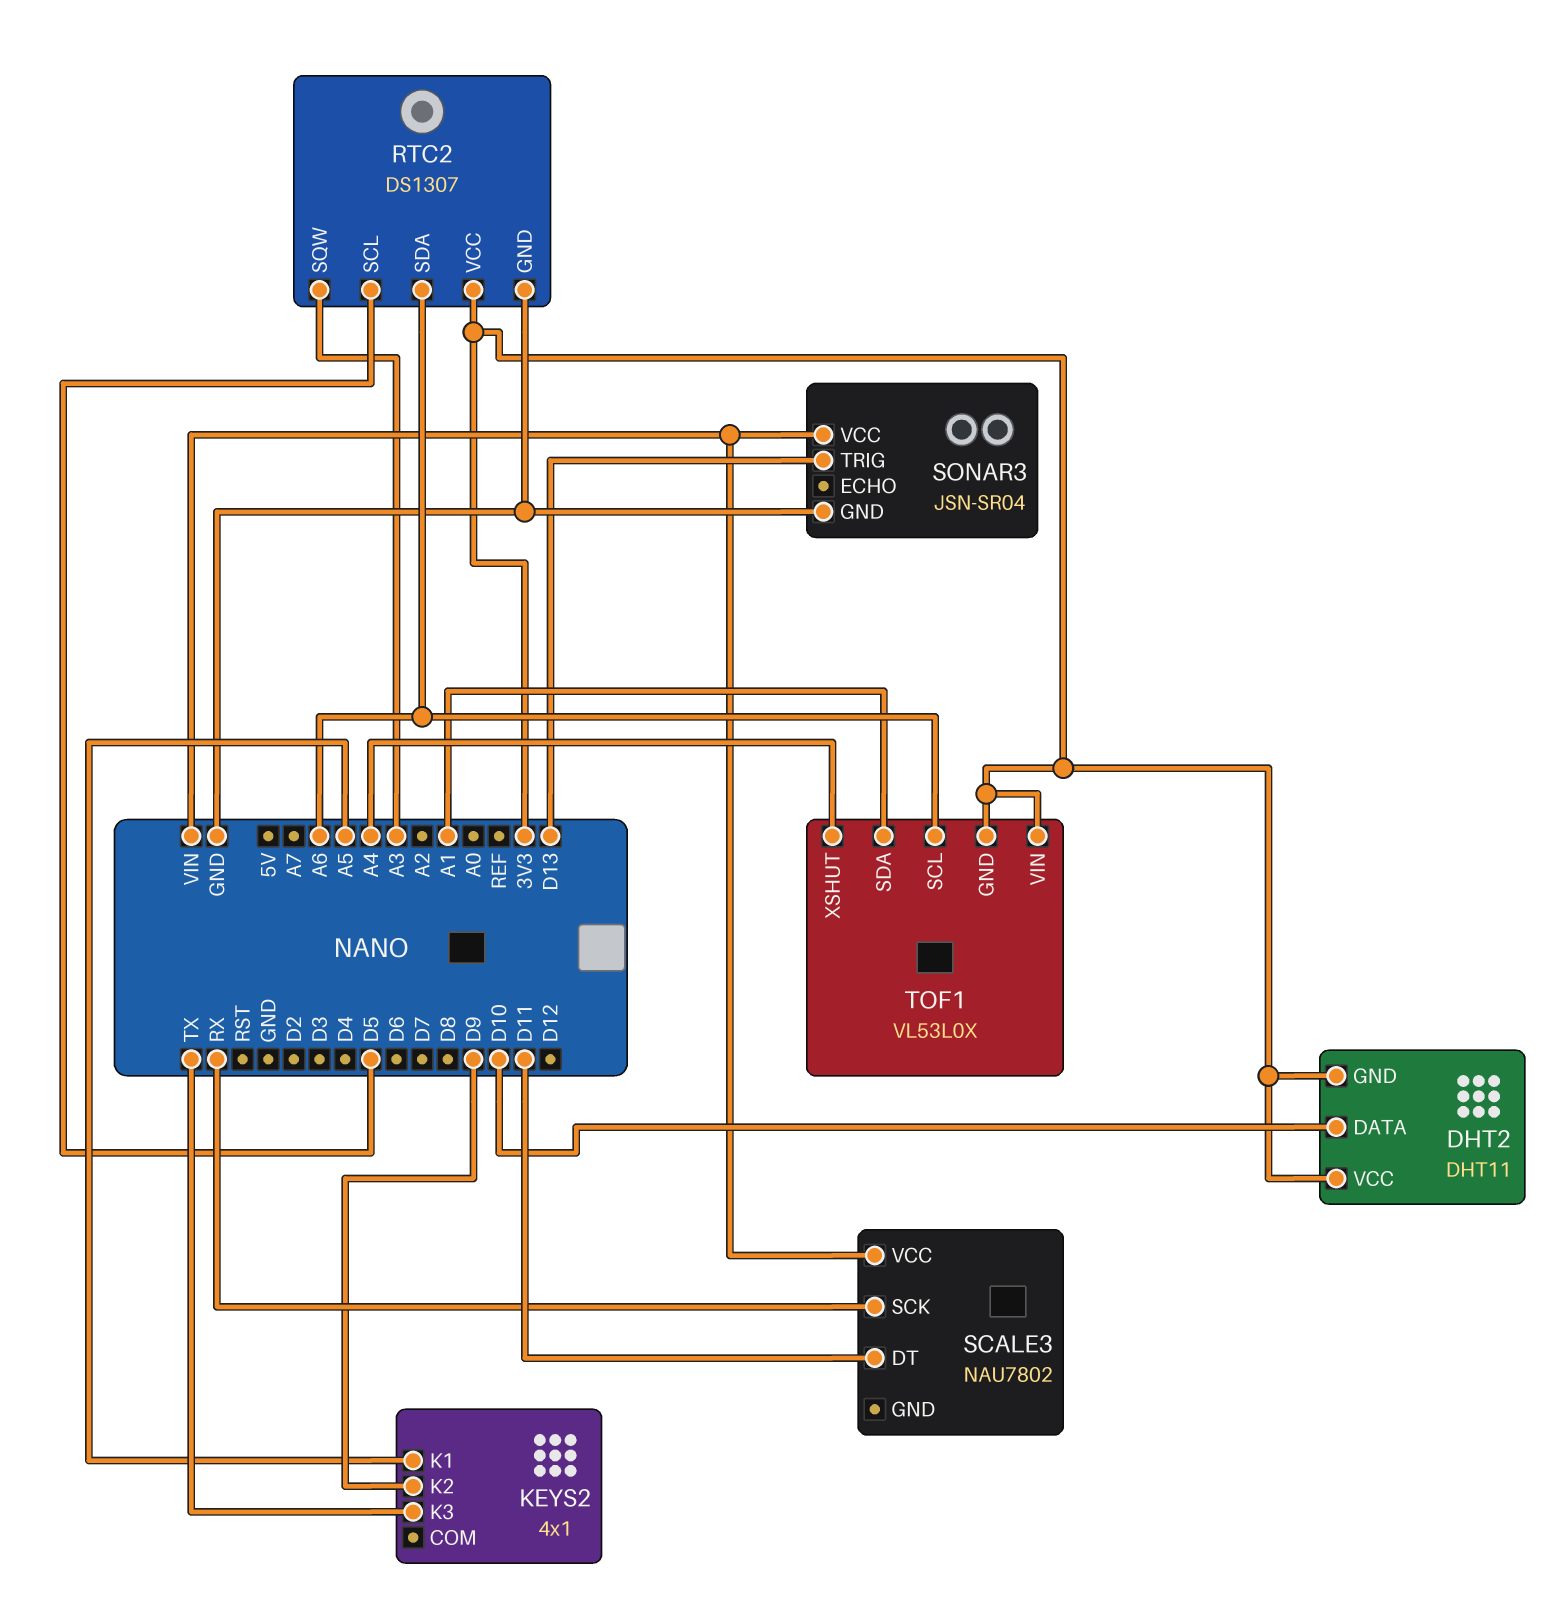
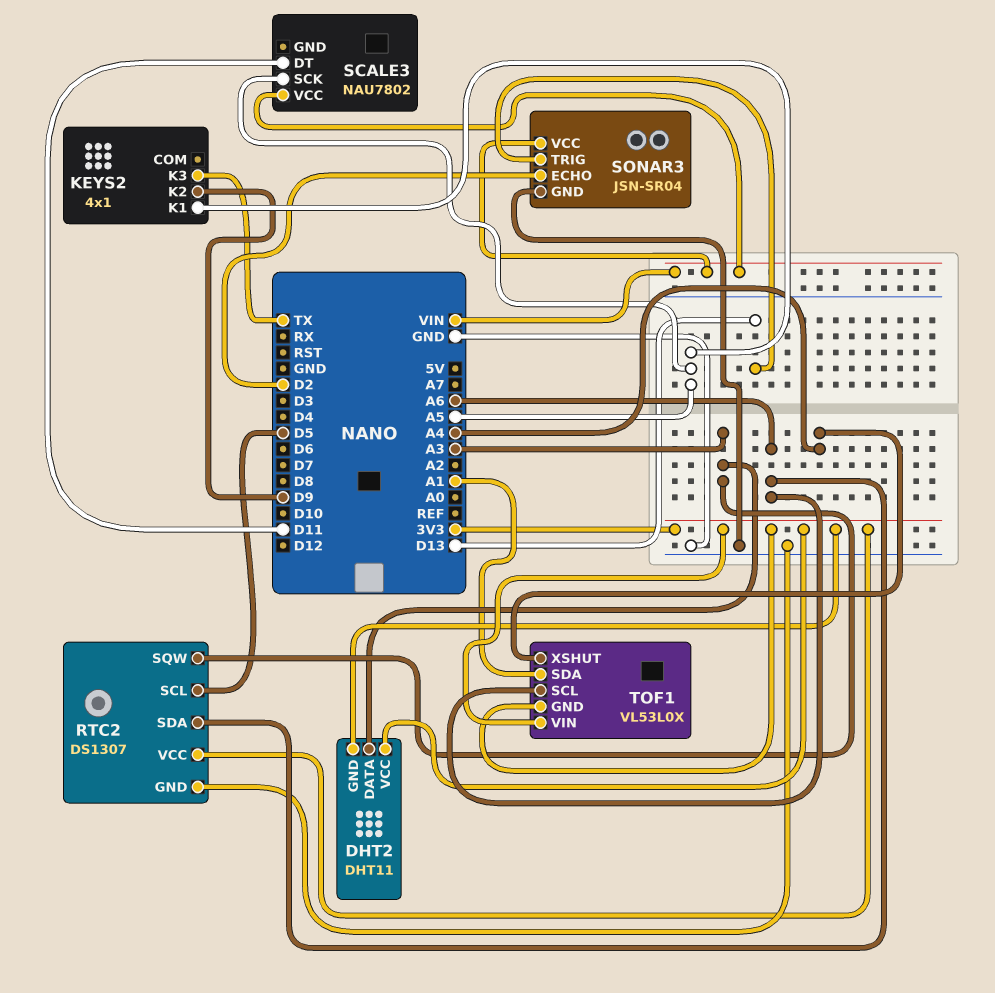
DHT2 pin DATA: D10 -> A3
SCALE3 pin SCK: RX -> A5
SONAR3 pin ECHO: none -> D2

